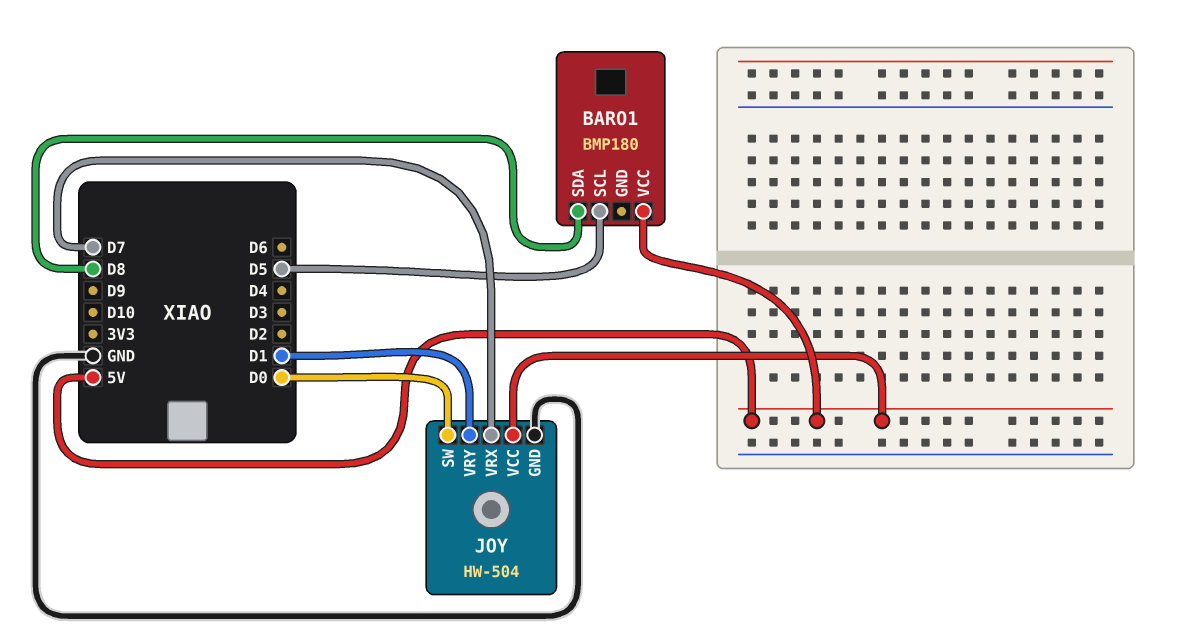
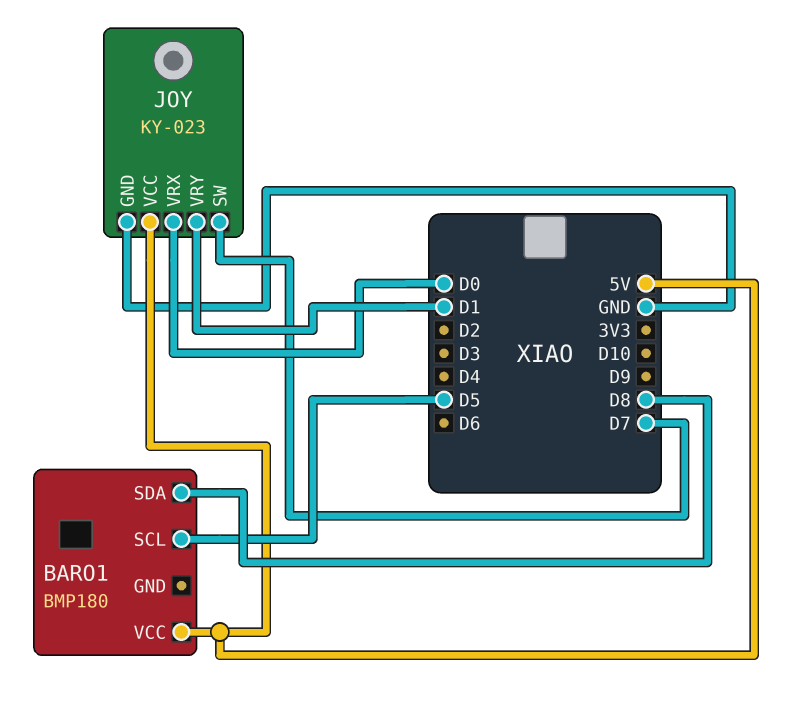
JOY: HW-504 -> KY-023
JOY pin SW: D0 -> D7
JOY pin VRX: D7 -> D0

